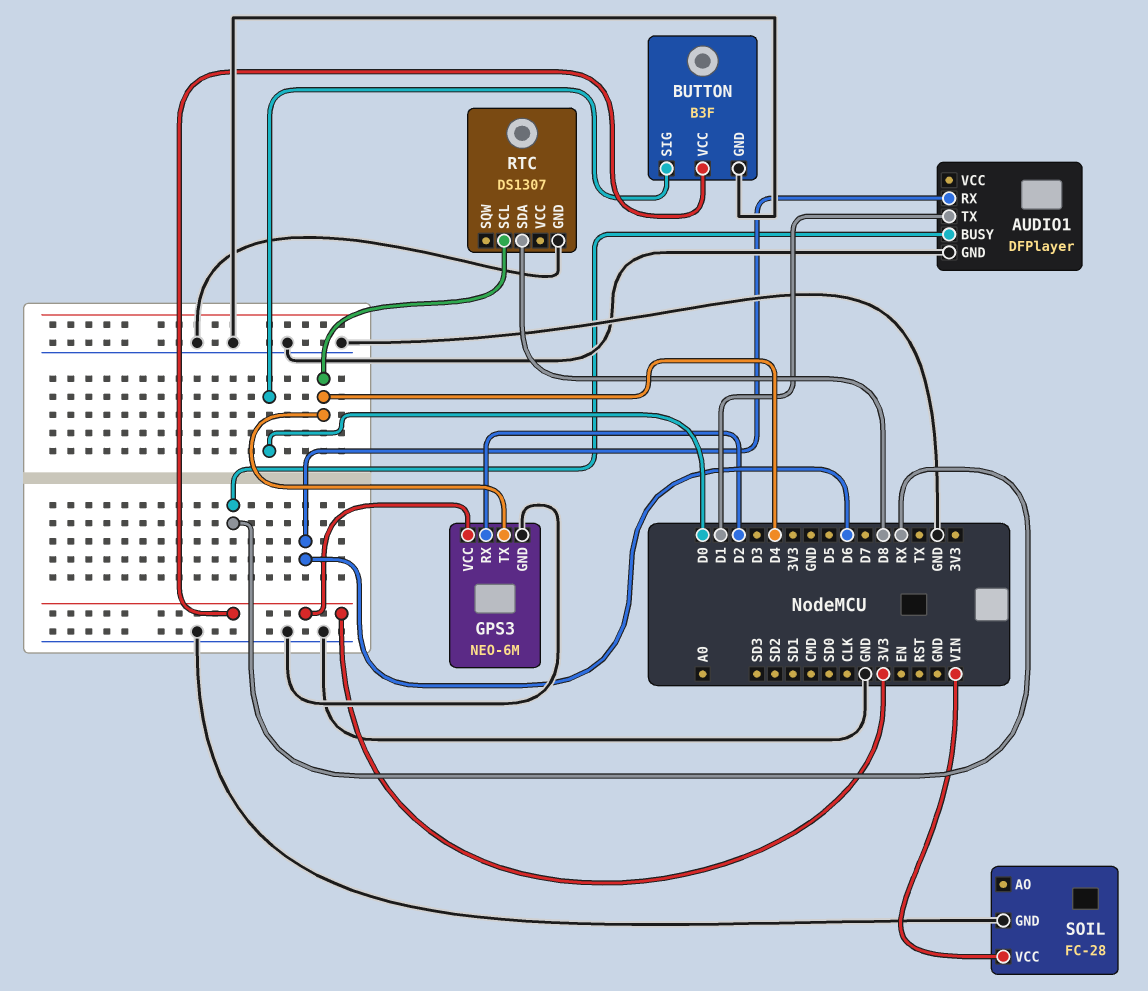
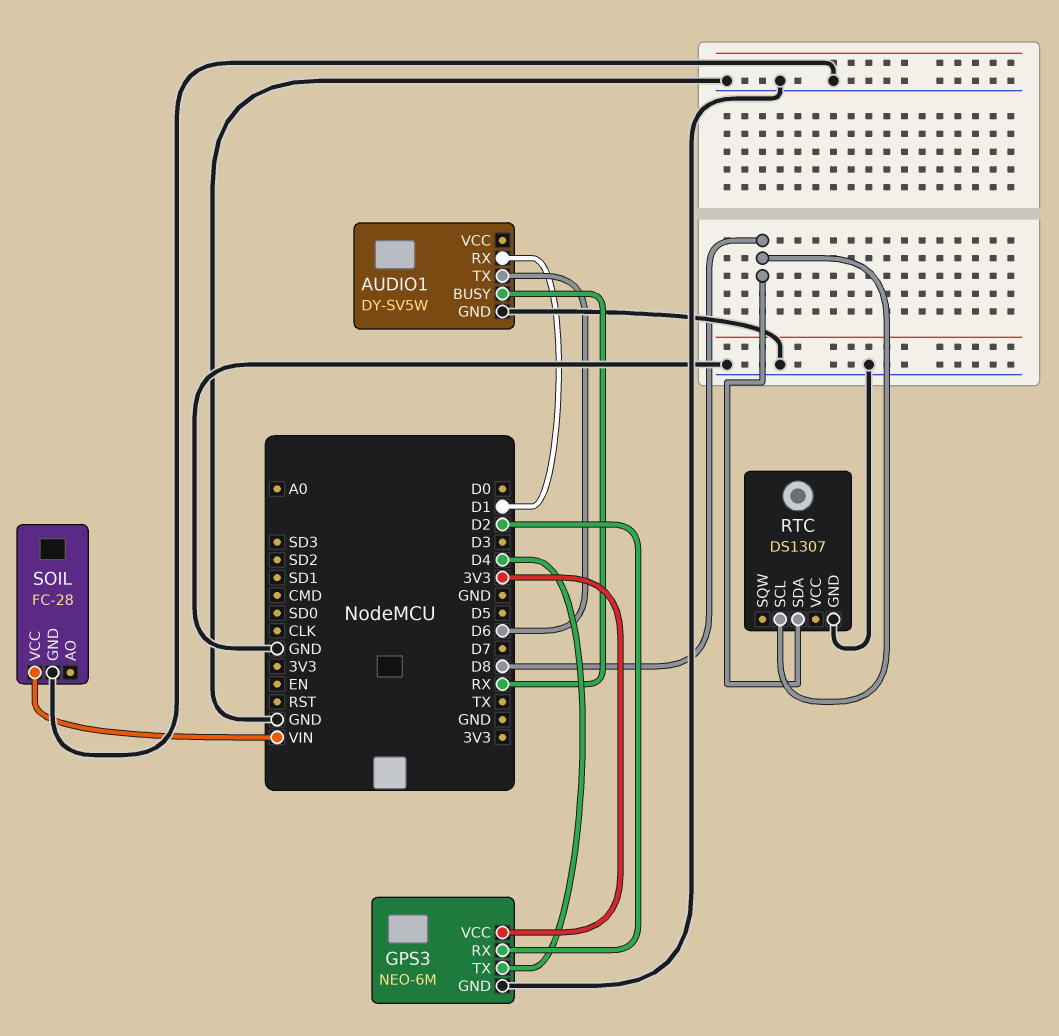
AUDIO1: DFPlayer -> DY-SV5W
AUDIO1 pin RX: D6 -> D1
AUDIO1 pin TX: D1 -> D6
BUTTON: B3F -> none
BUTTON pin GND: GND -> none
BUTTON pin SIG: D0 -> none
BUTTON pin VCC: 3V3 -> none
RTC pin SCL: D4 -> D8

